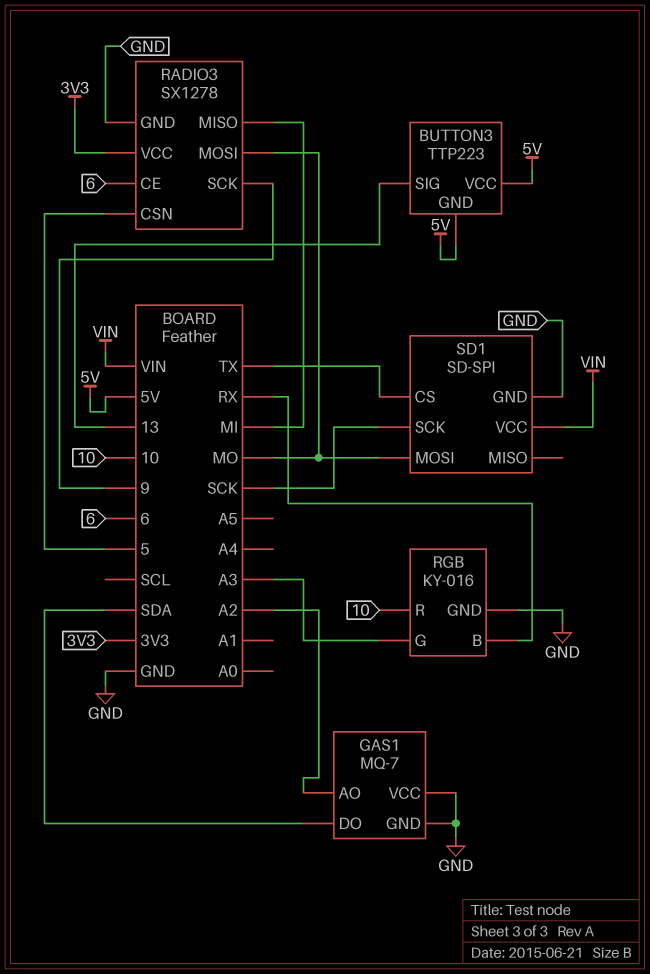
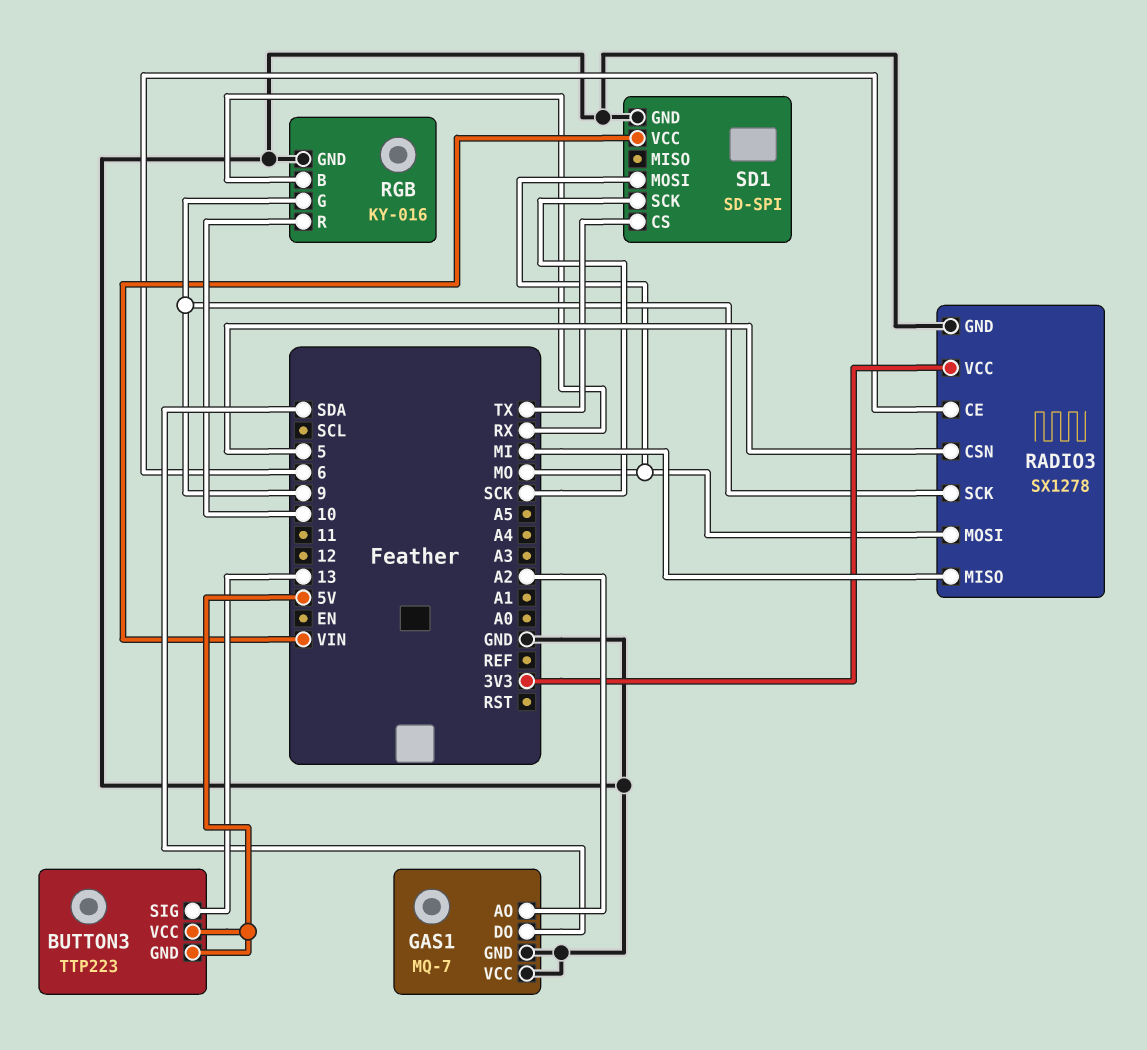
RGB pin G: A3 -> 9

